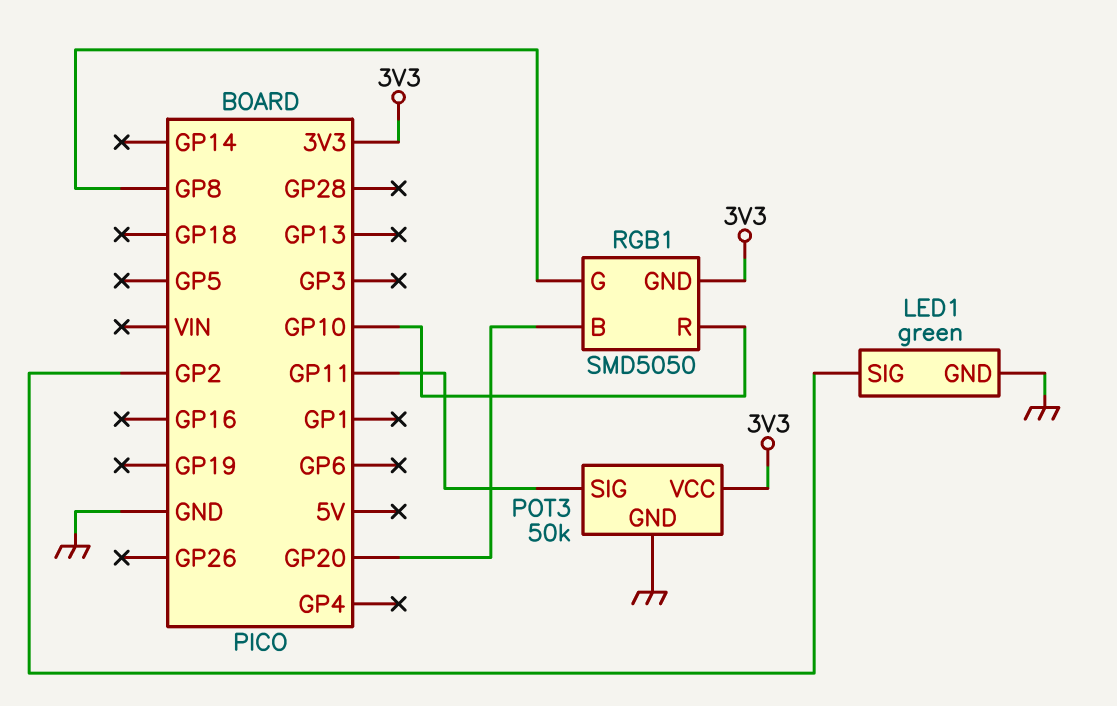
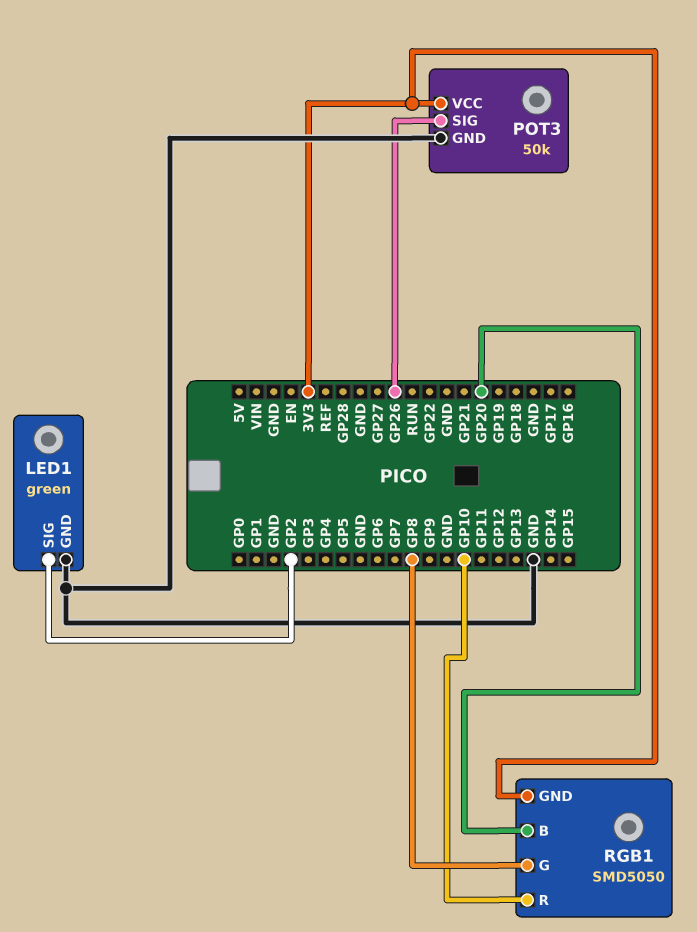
POT3 pin SIG: GP11 -> GP26

